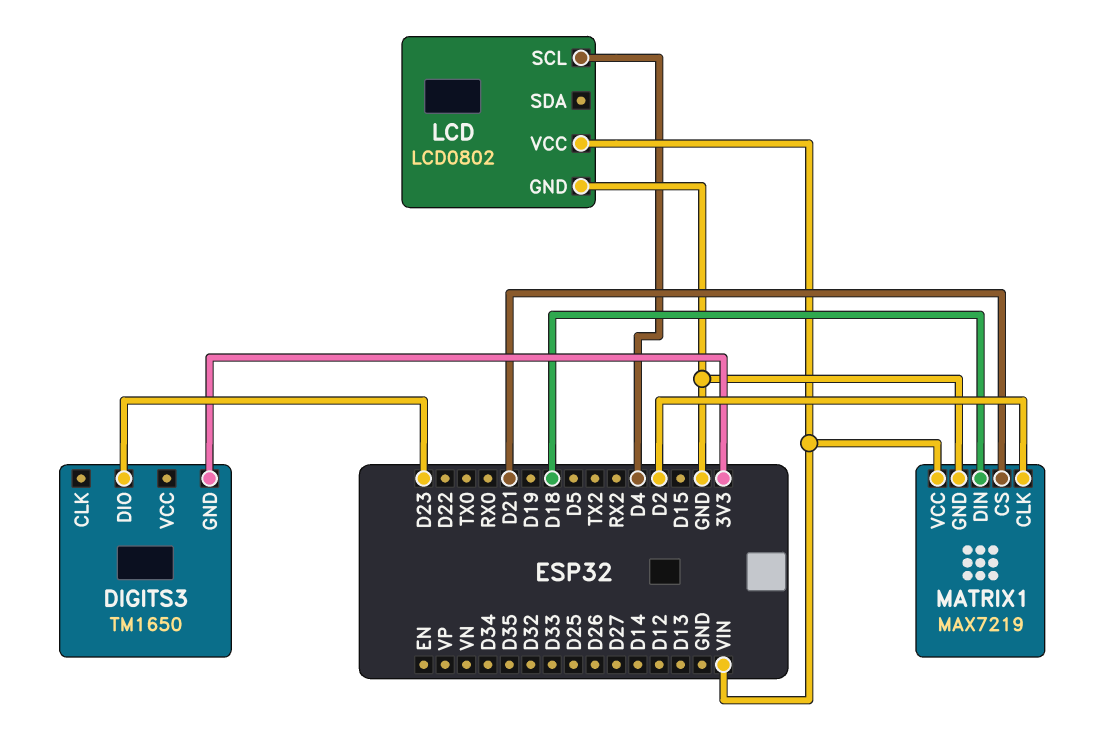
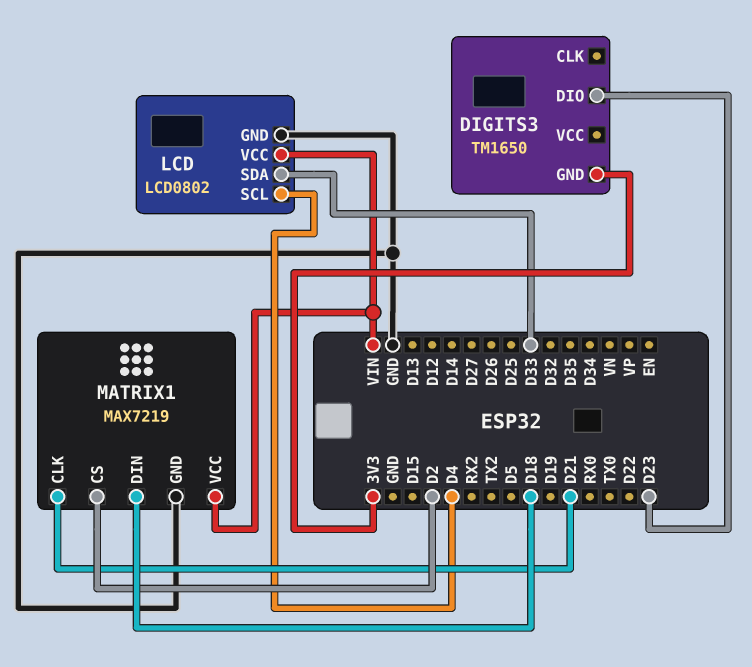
LCD pin SDA: none -> D33
MATRIX1 pin CLK: D2 -> D21
MATRIX1 pin CS: D21 -> D2

